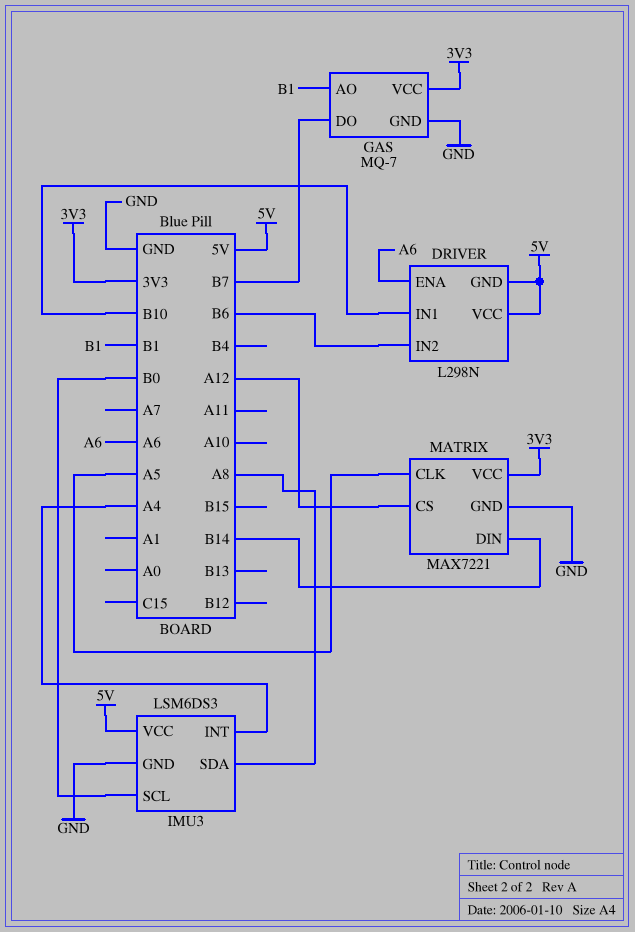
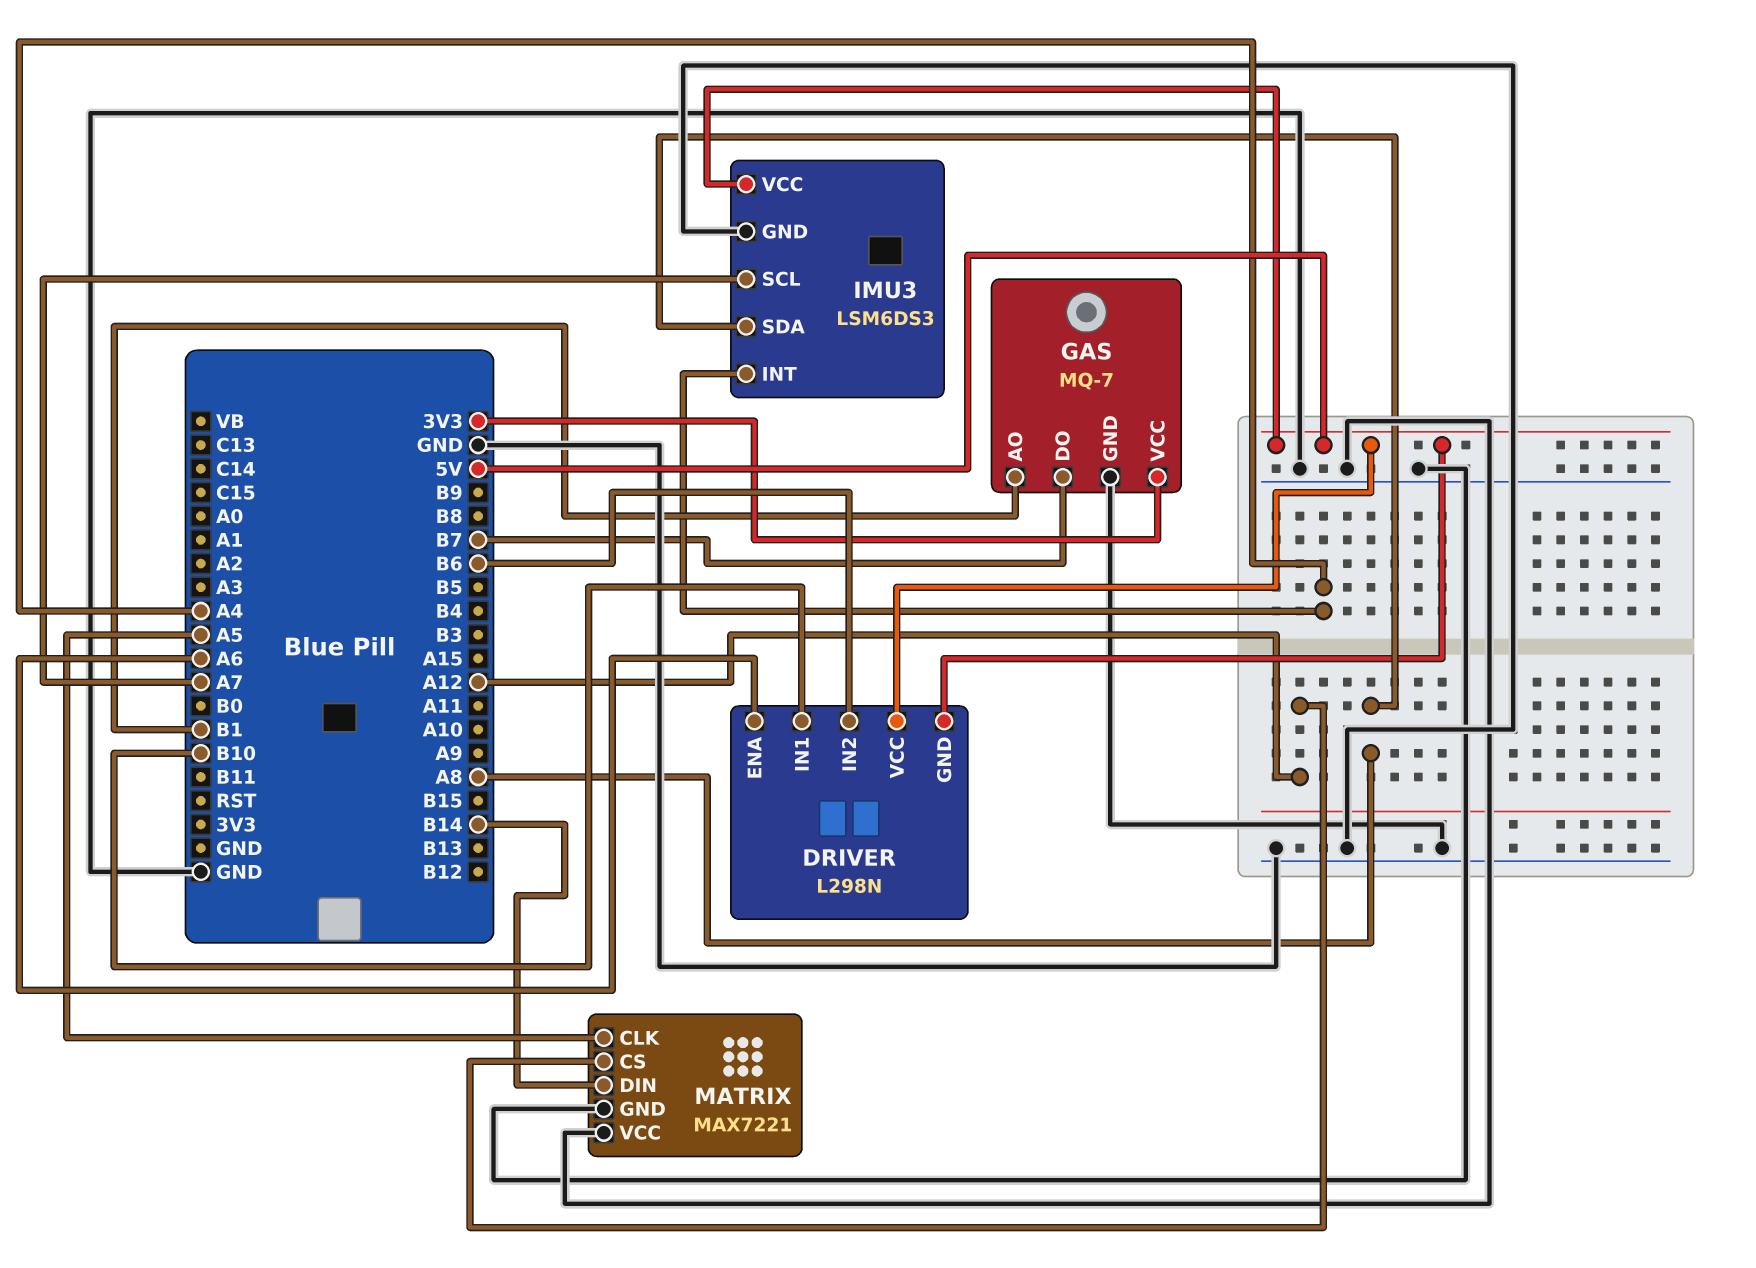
IMU3 pin SCL: B0 -> A7
MATRIX pin VCC: 3V3 -> GND

